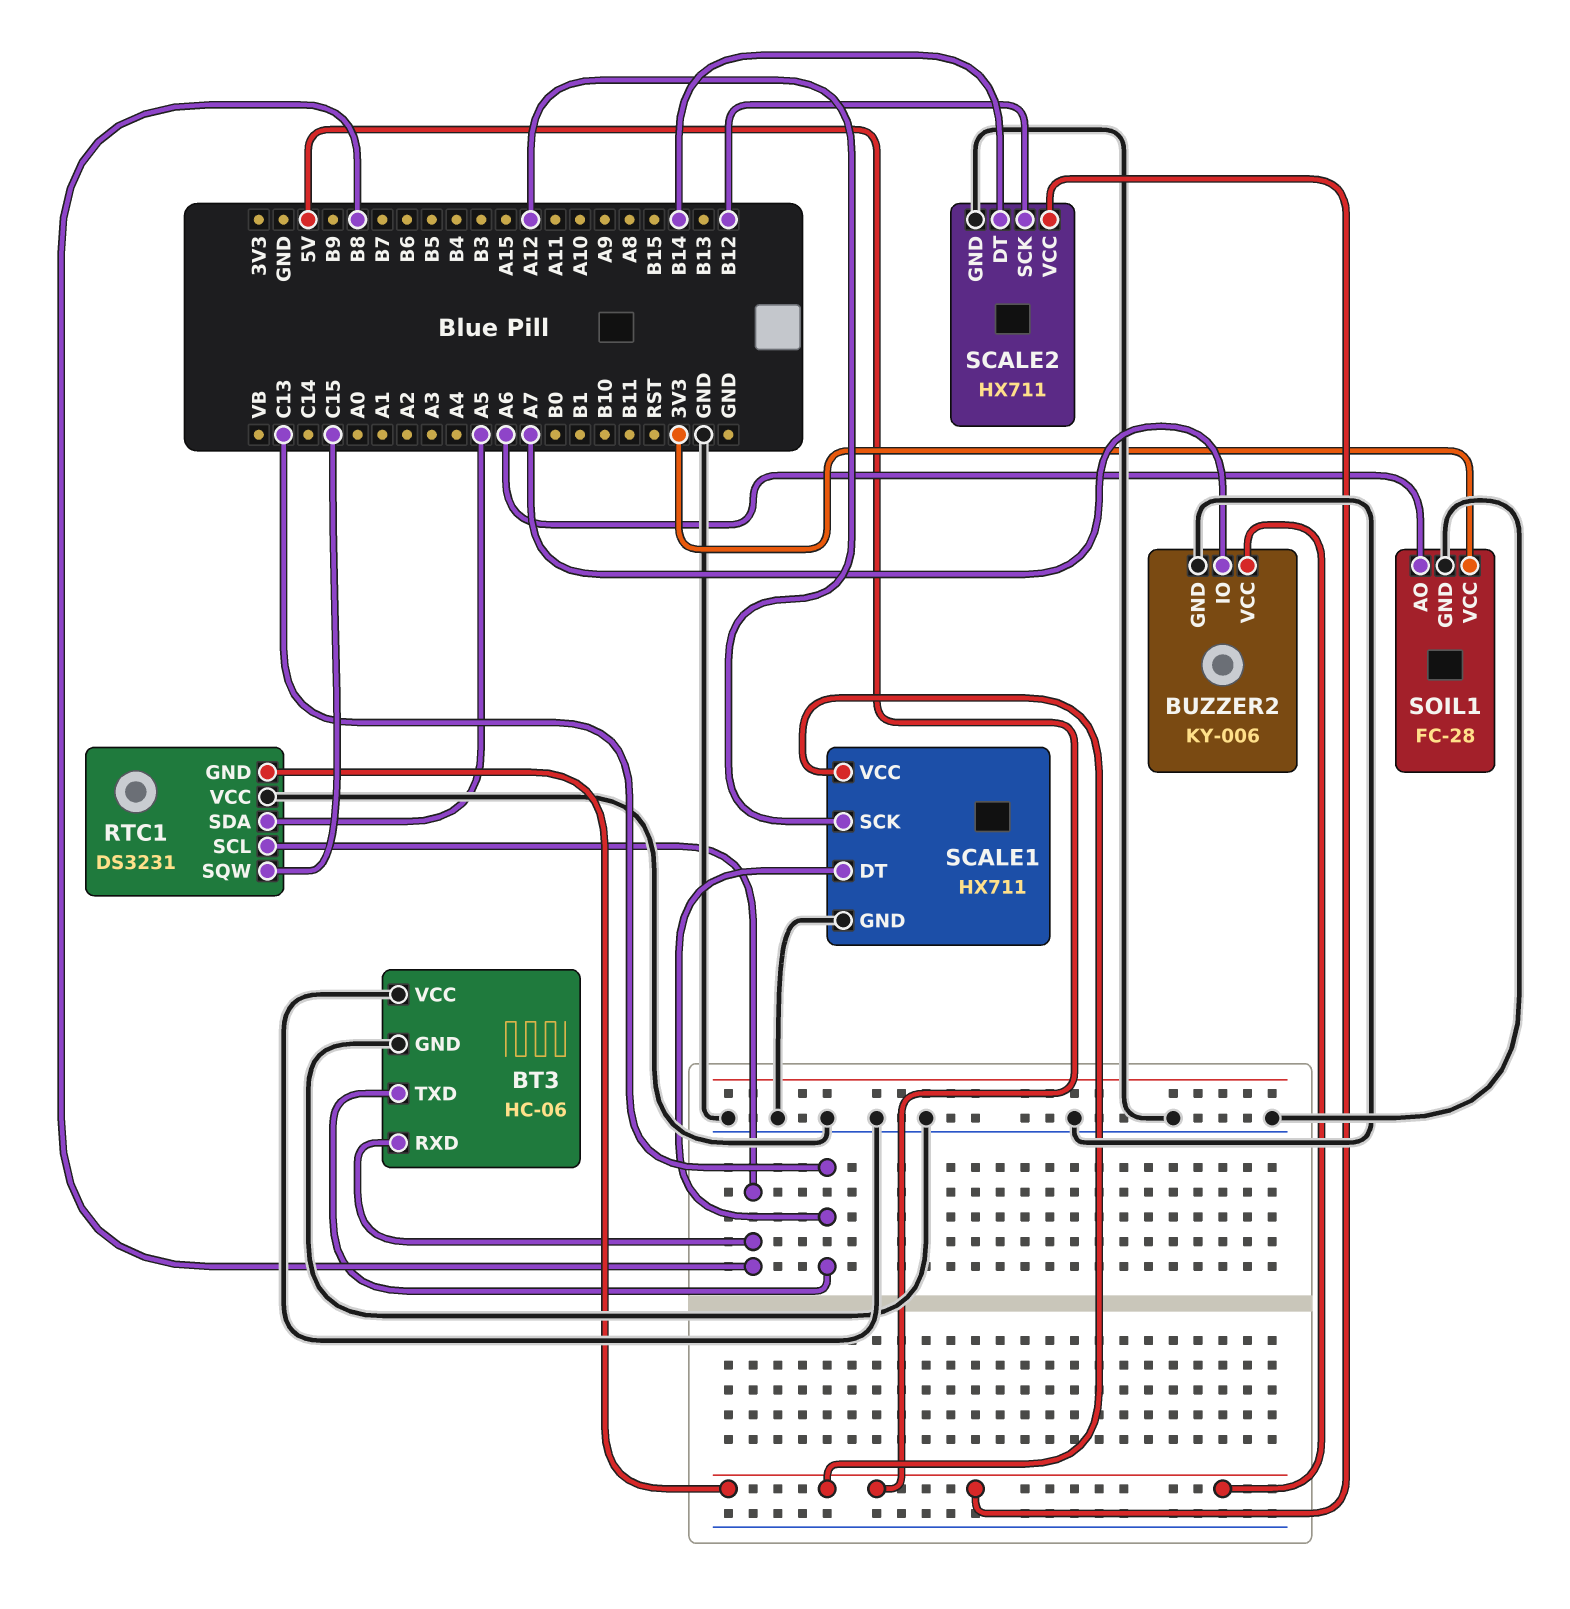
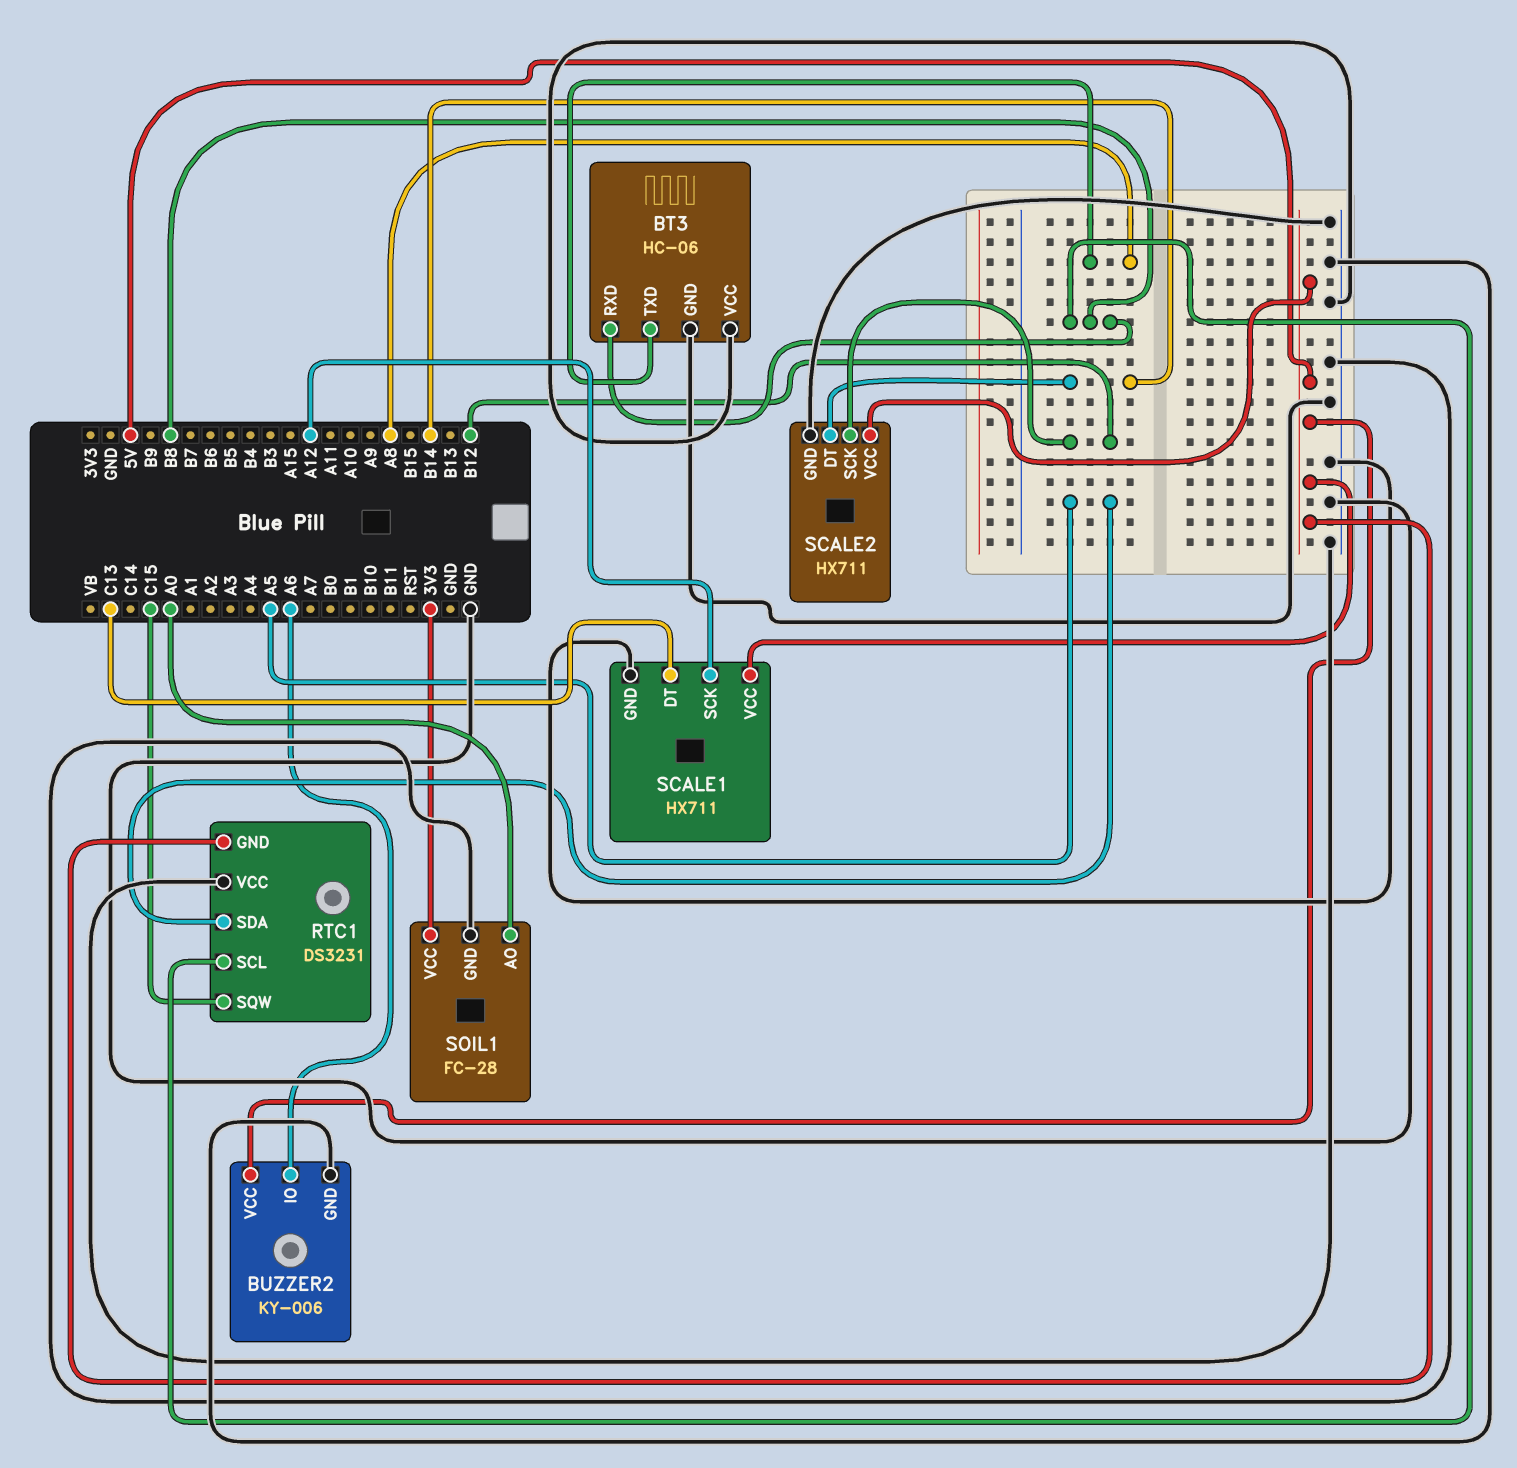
BT3 pin TXD: C13 -> A8
BUZZER2 pin IO: A7 -> A6
SOIL1 pin AO: A6 -> A0

